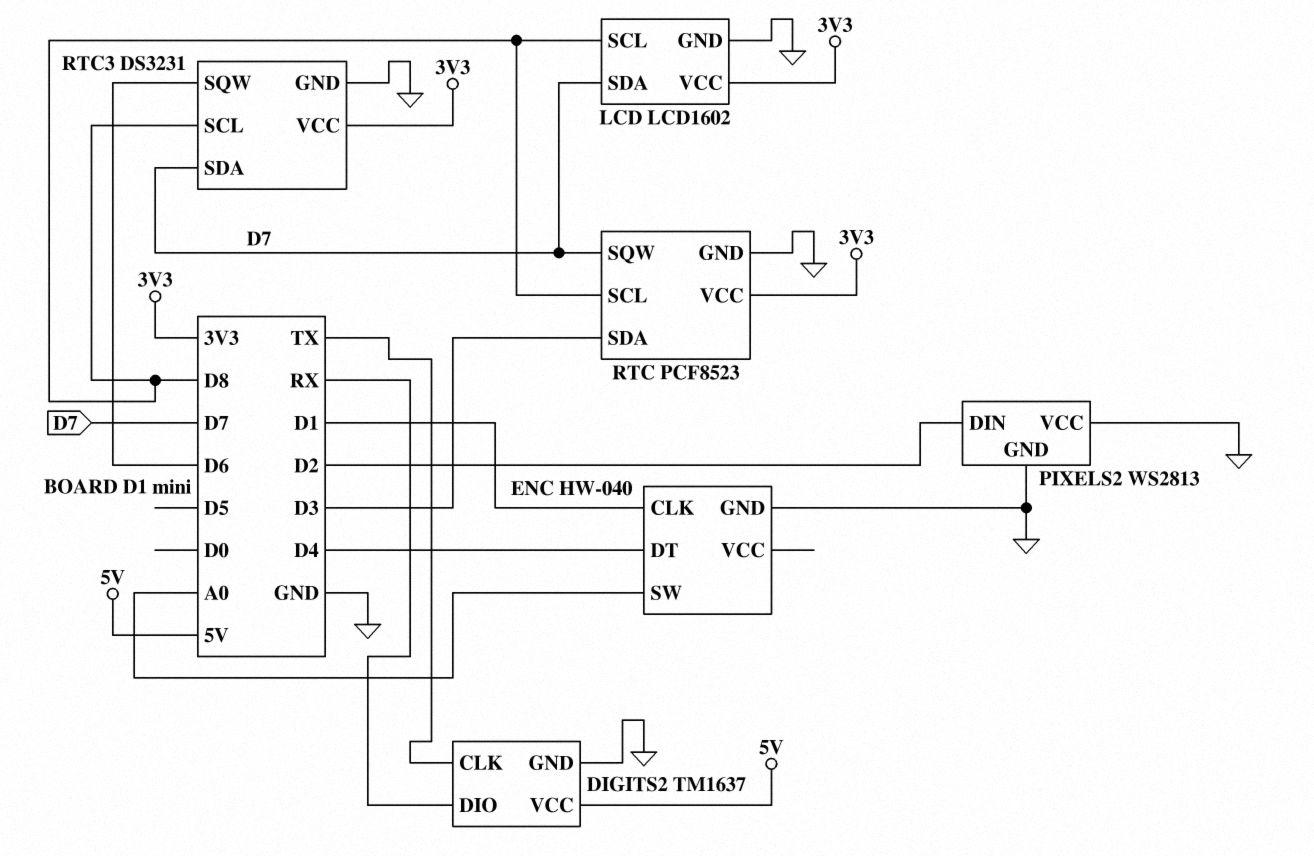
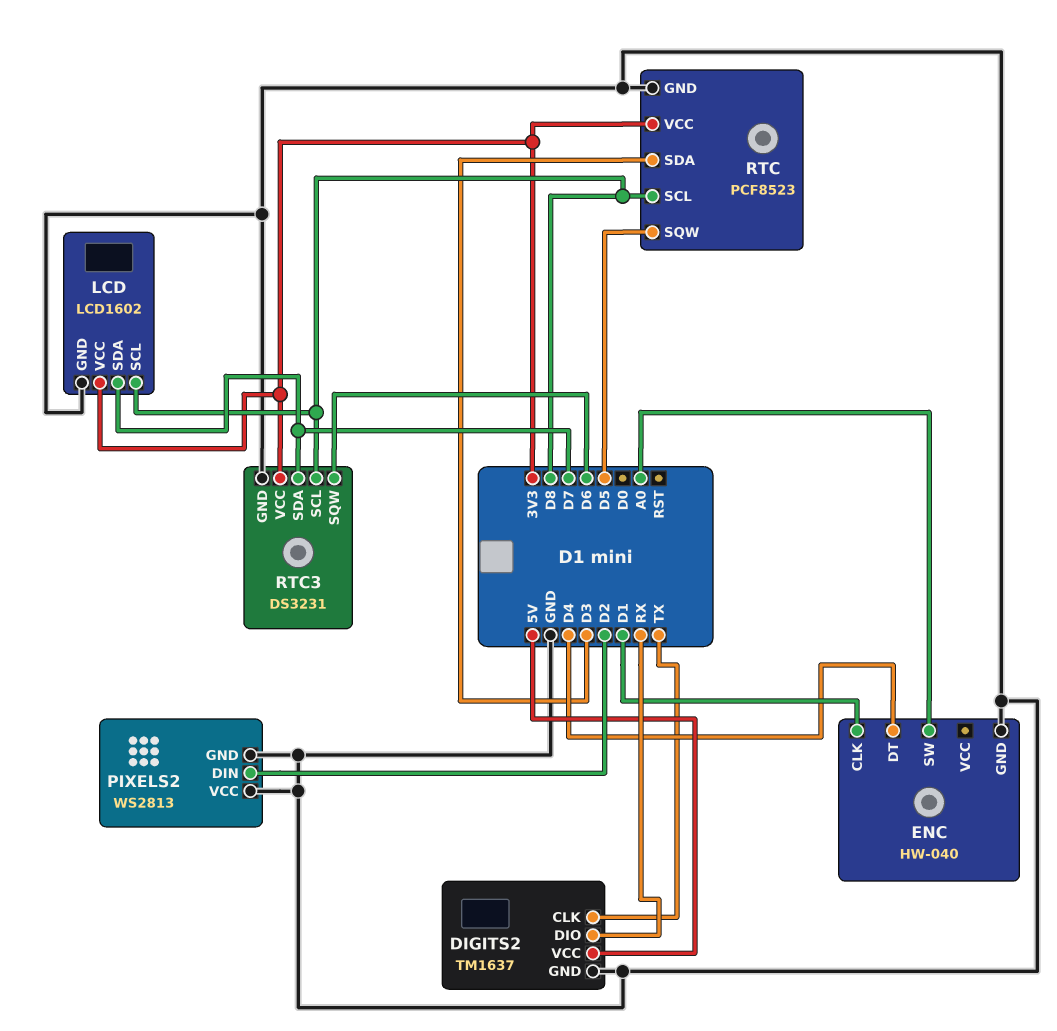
RTC pin SQW: D7 -> D5

